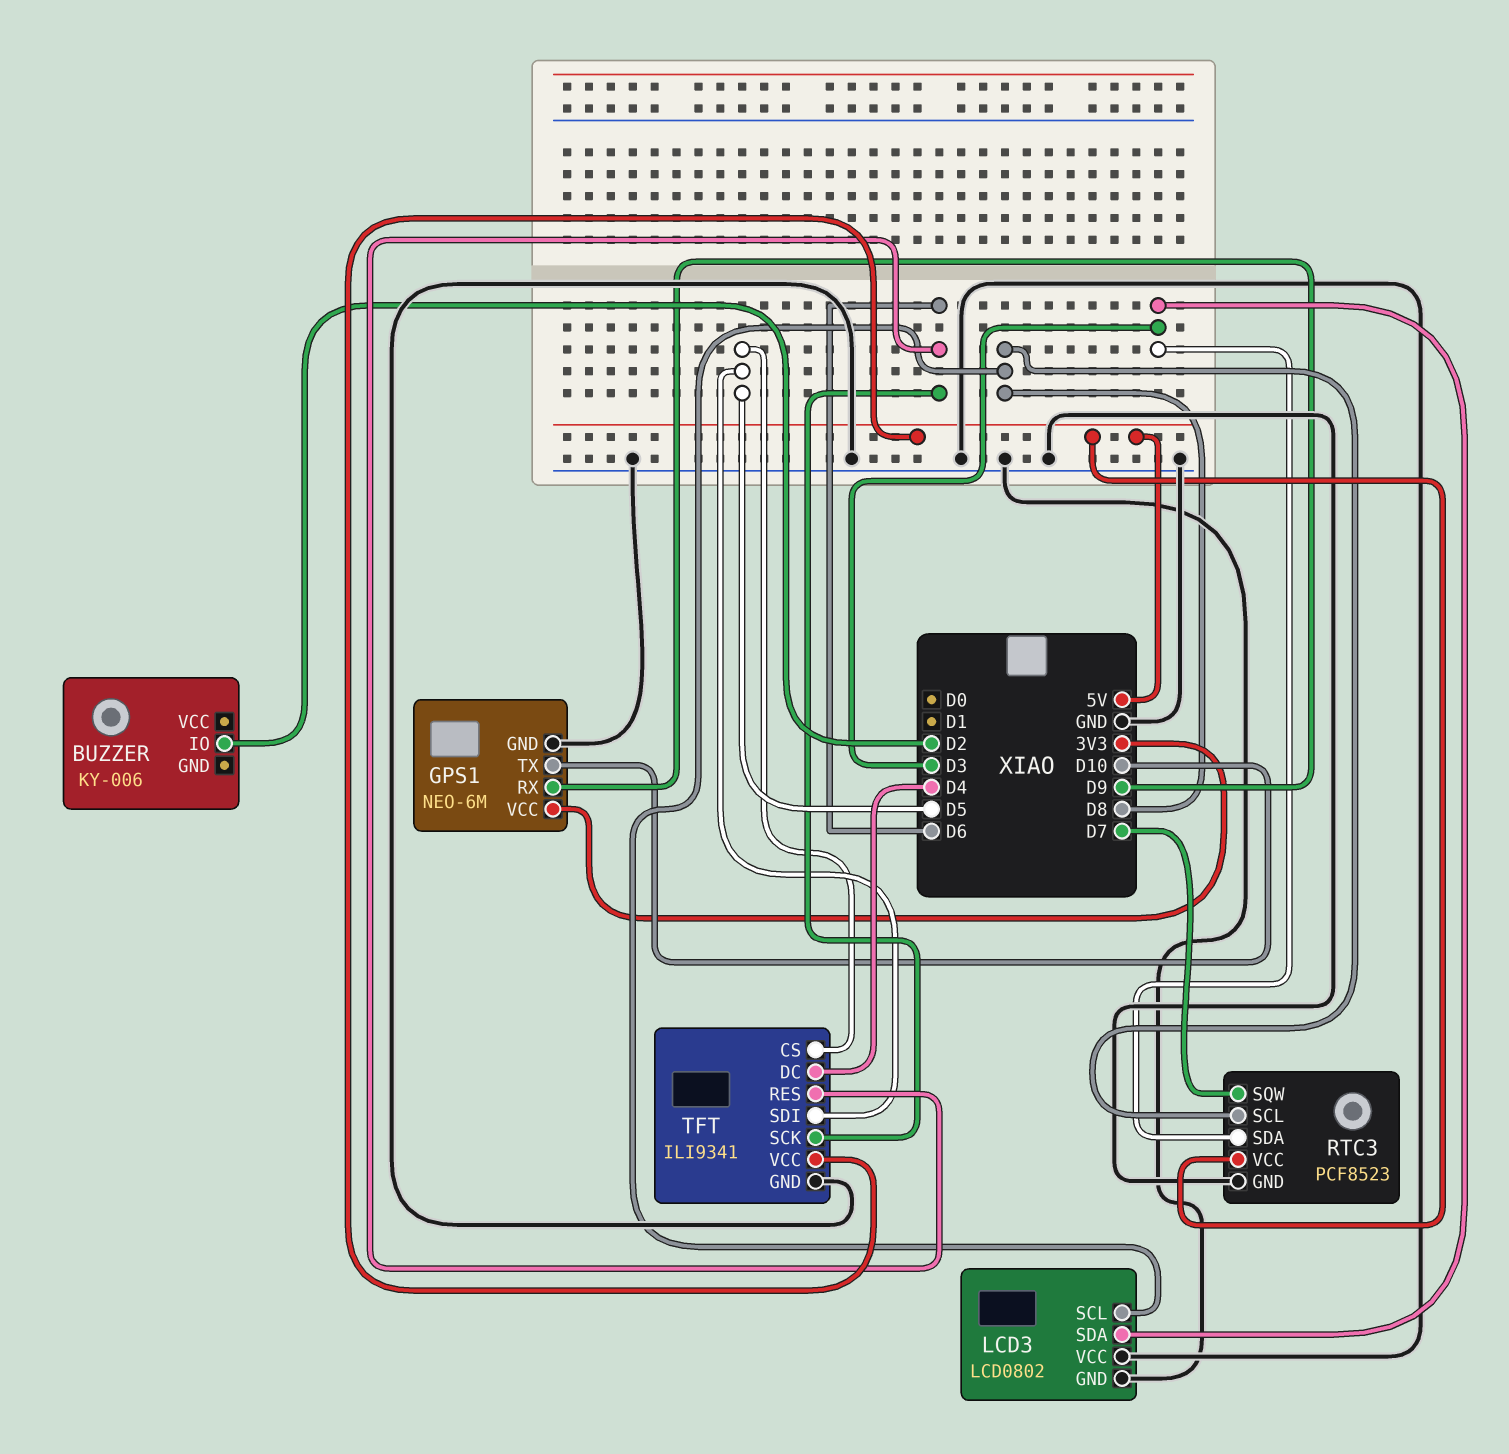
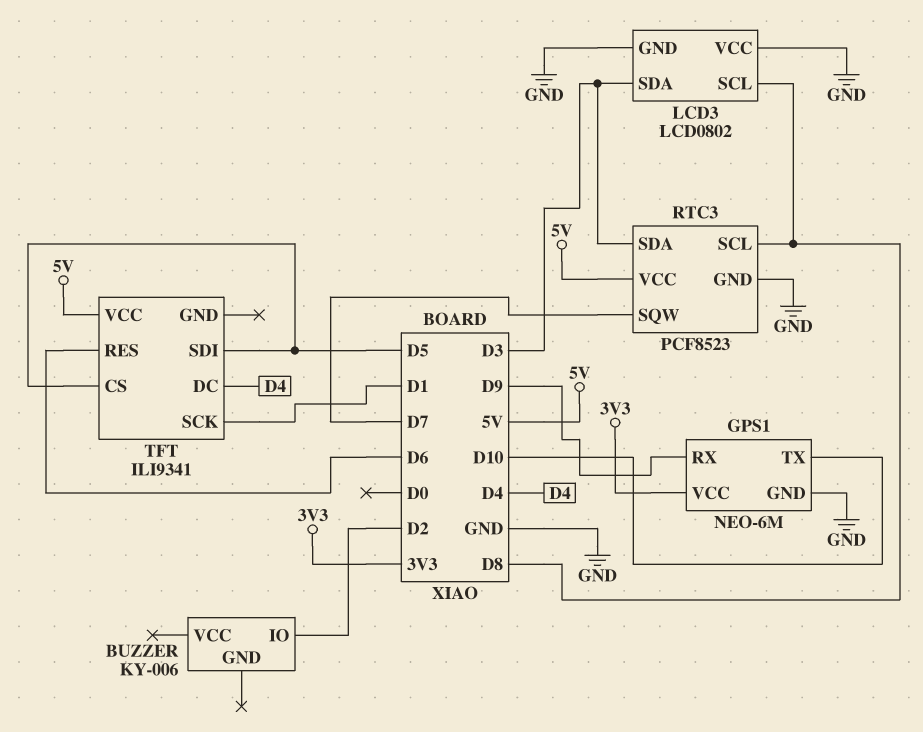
TFT pin GND: GND -> none
TFT pin SCK: D6 -> D1

